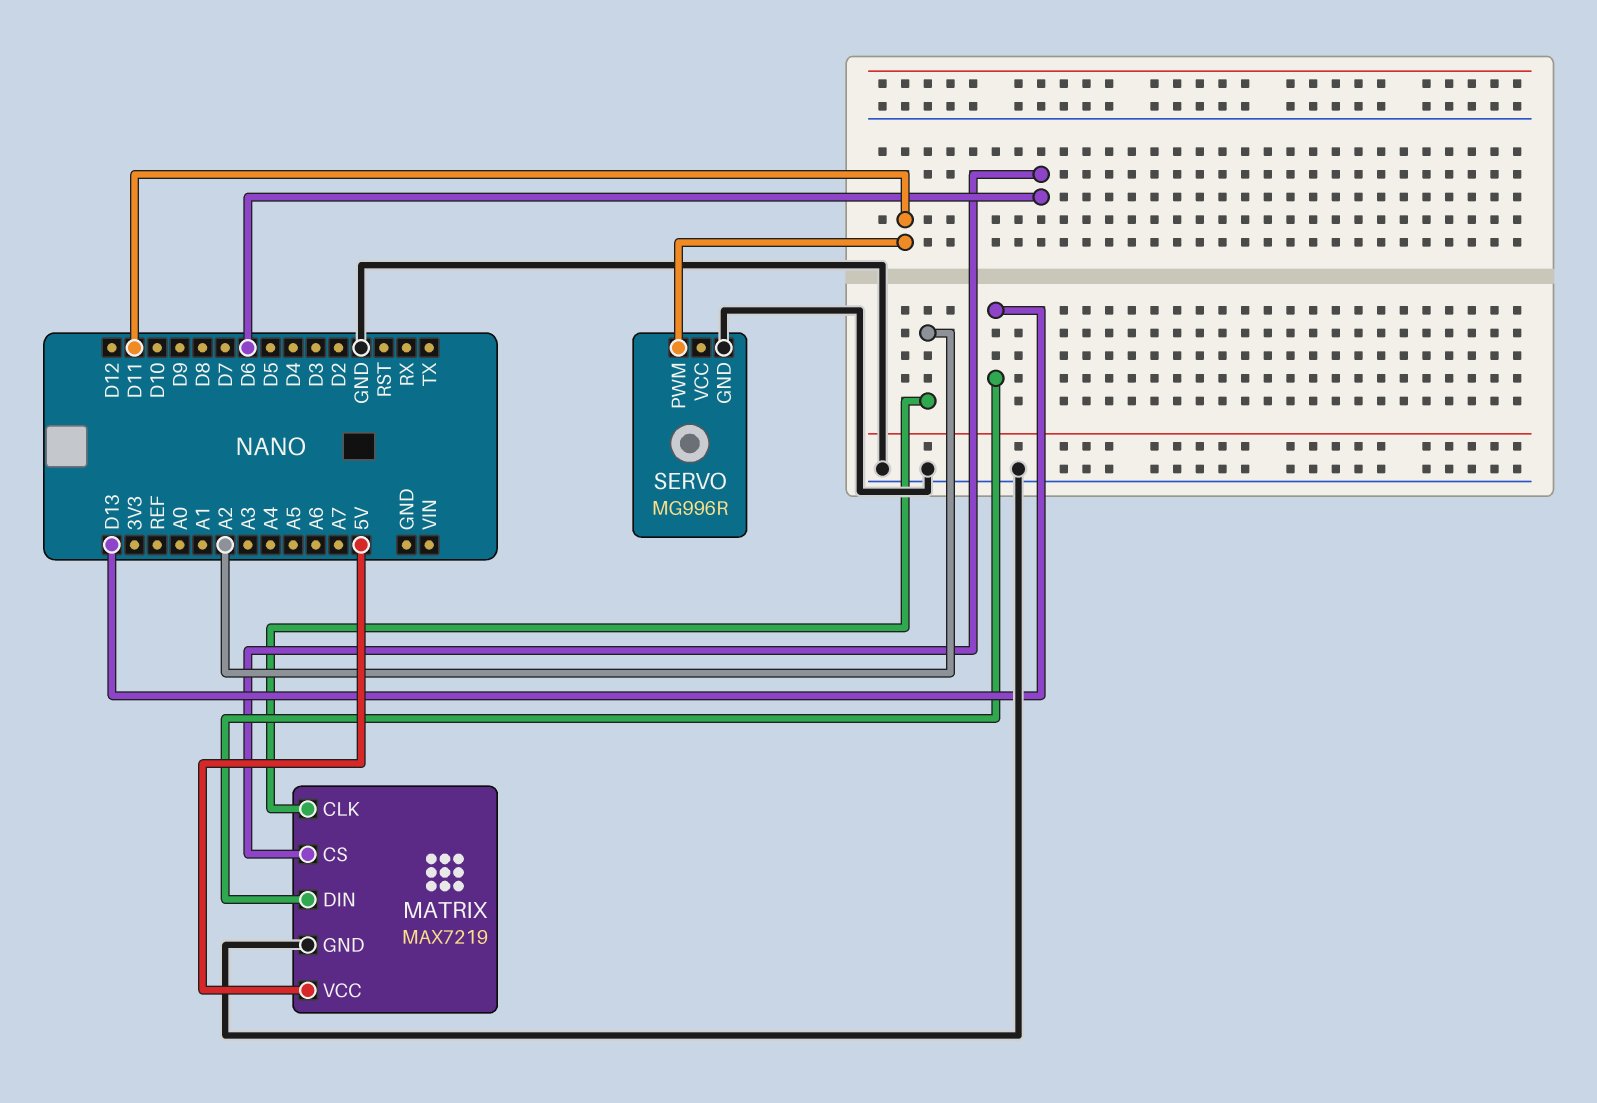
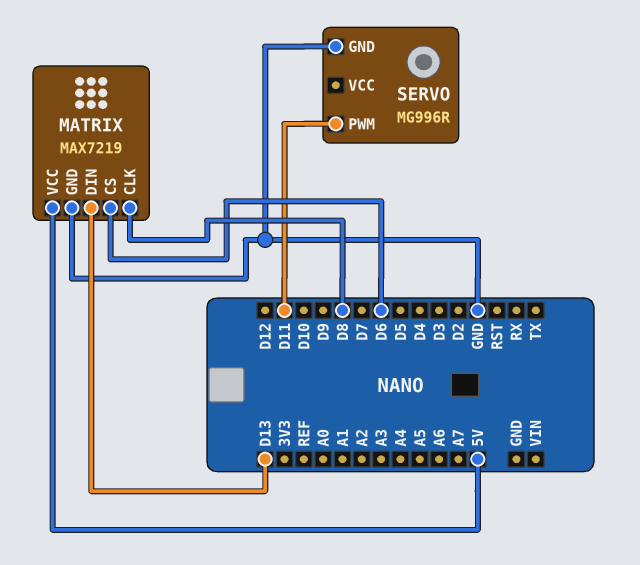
MATRIX pin CLK: A2 -> D8

